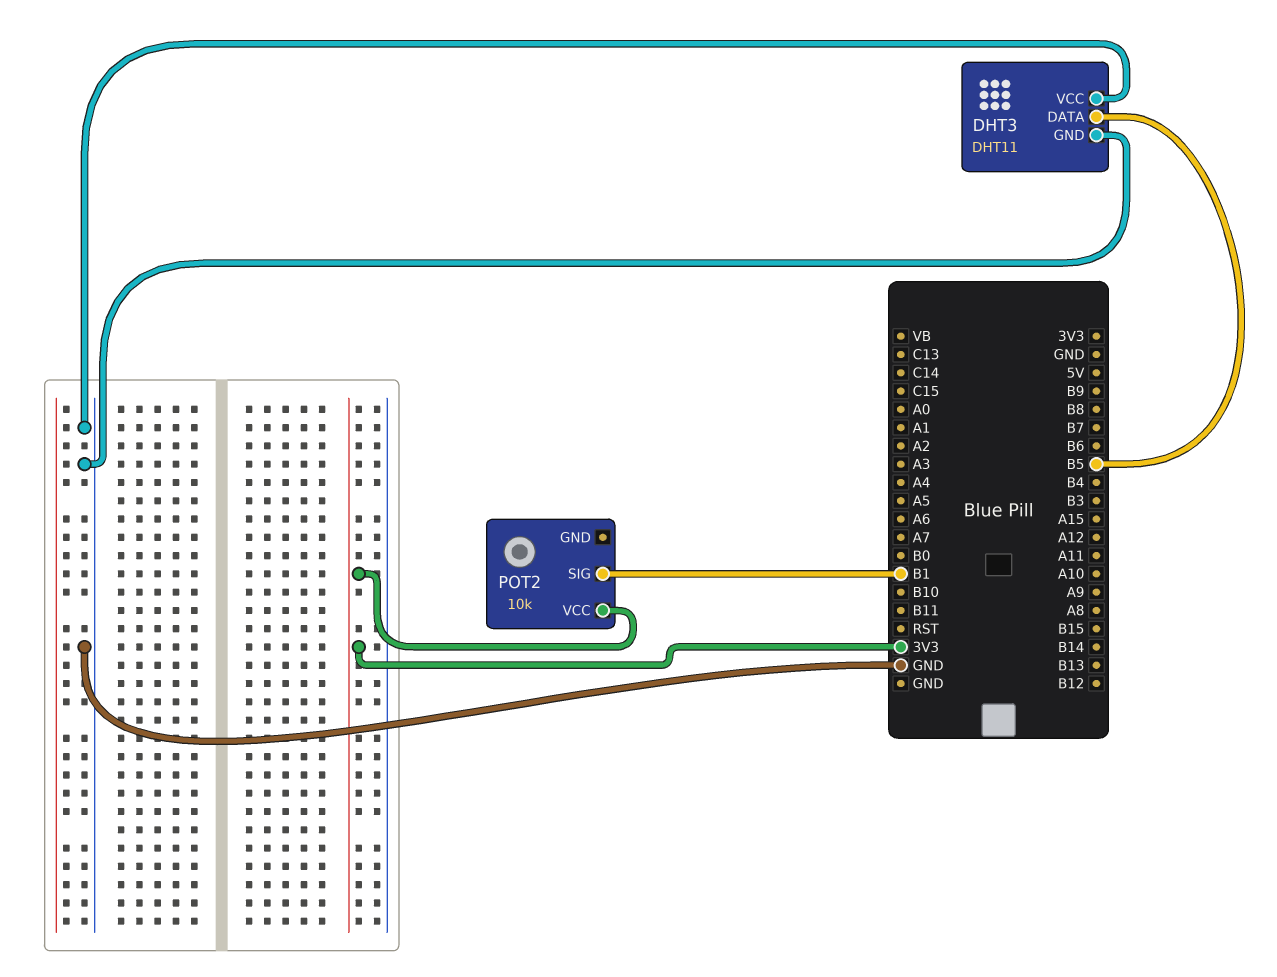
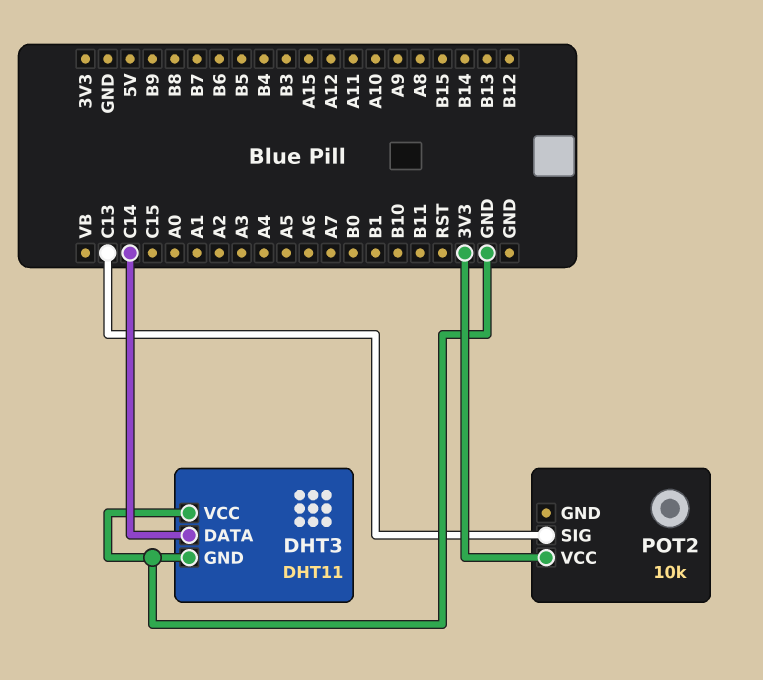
DHT3 pin DATA: B5 -> C14
POT2 pin SIG: B1 -> C13

